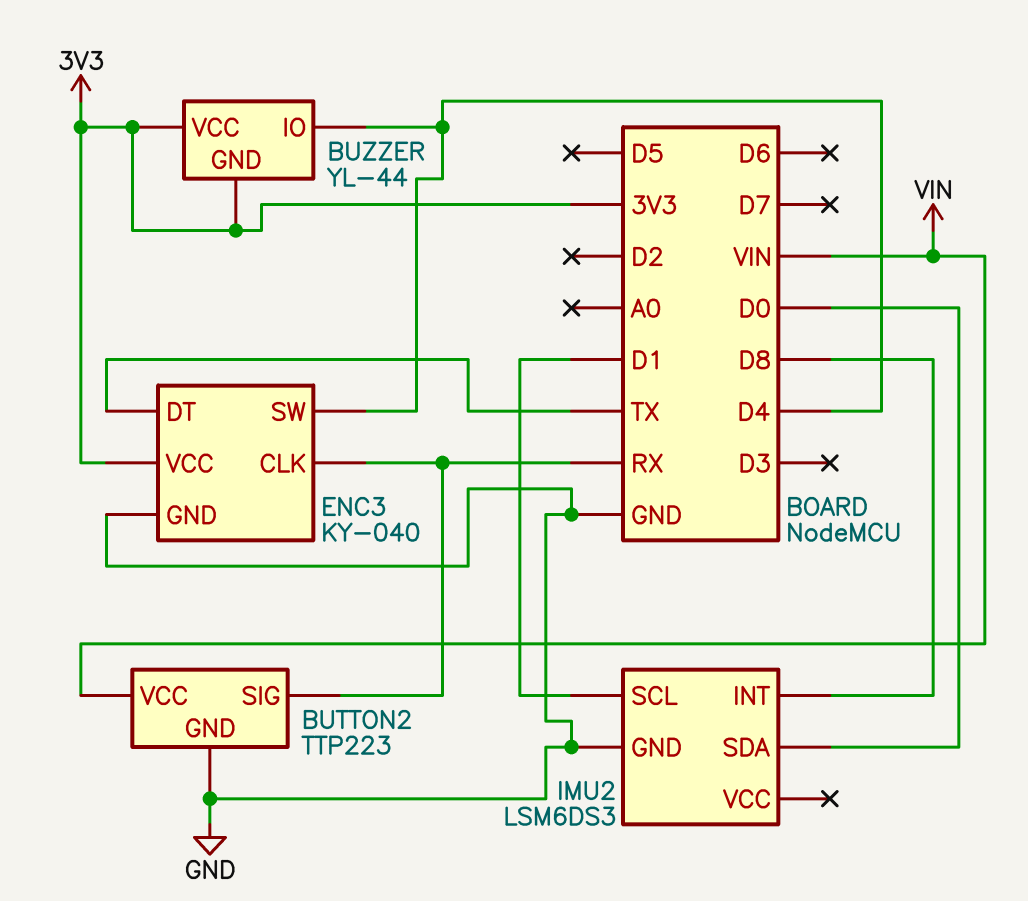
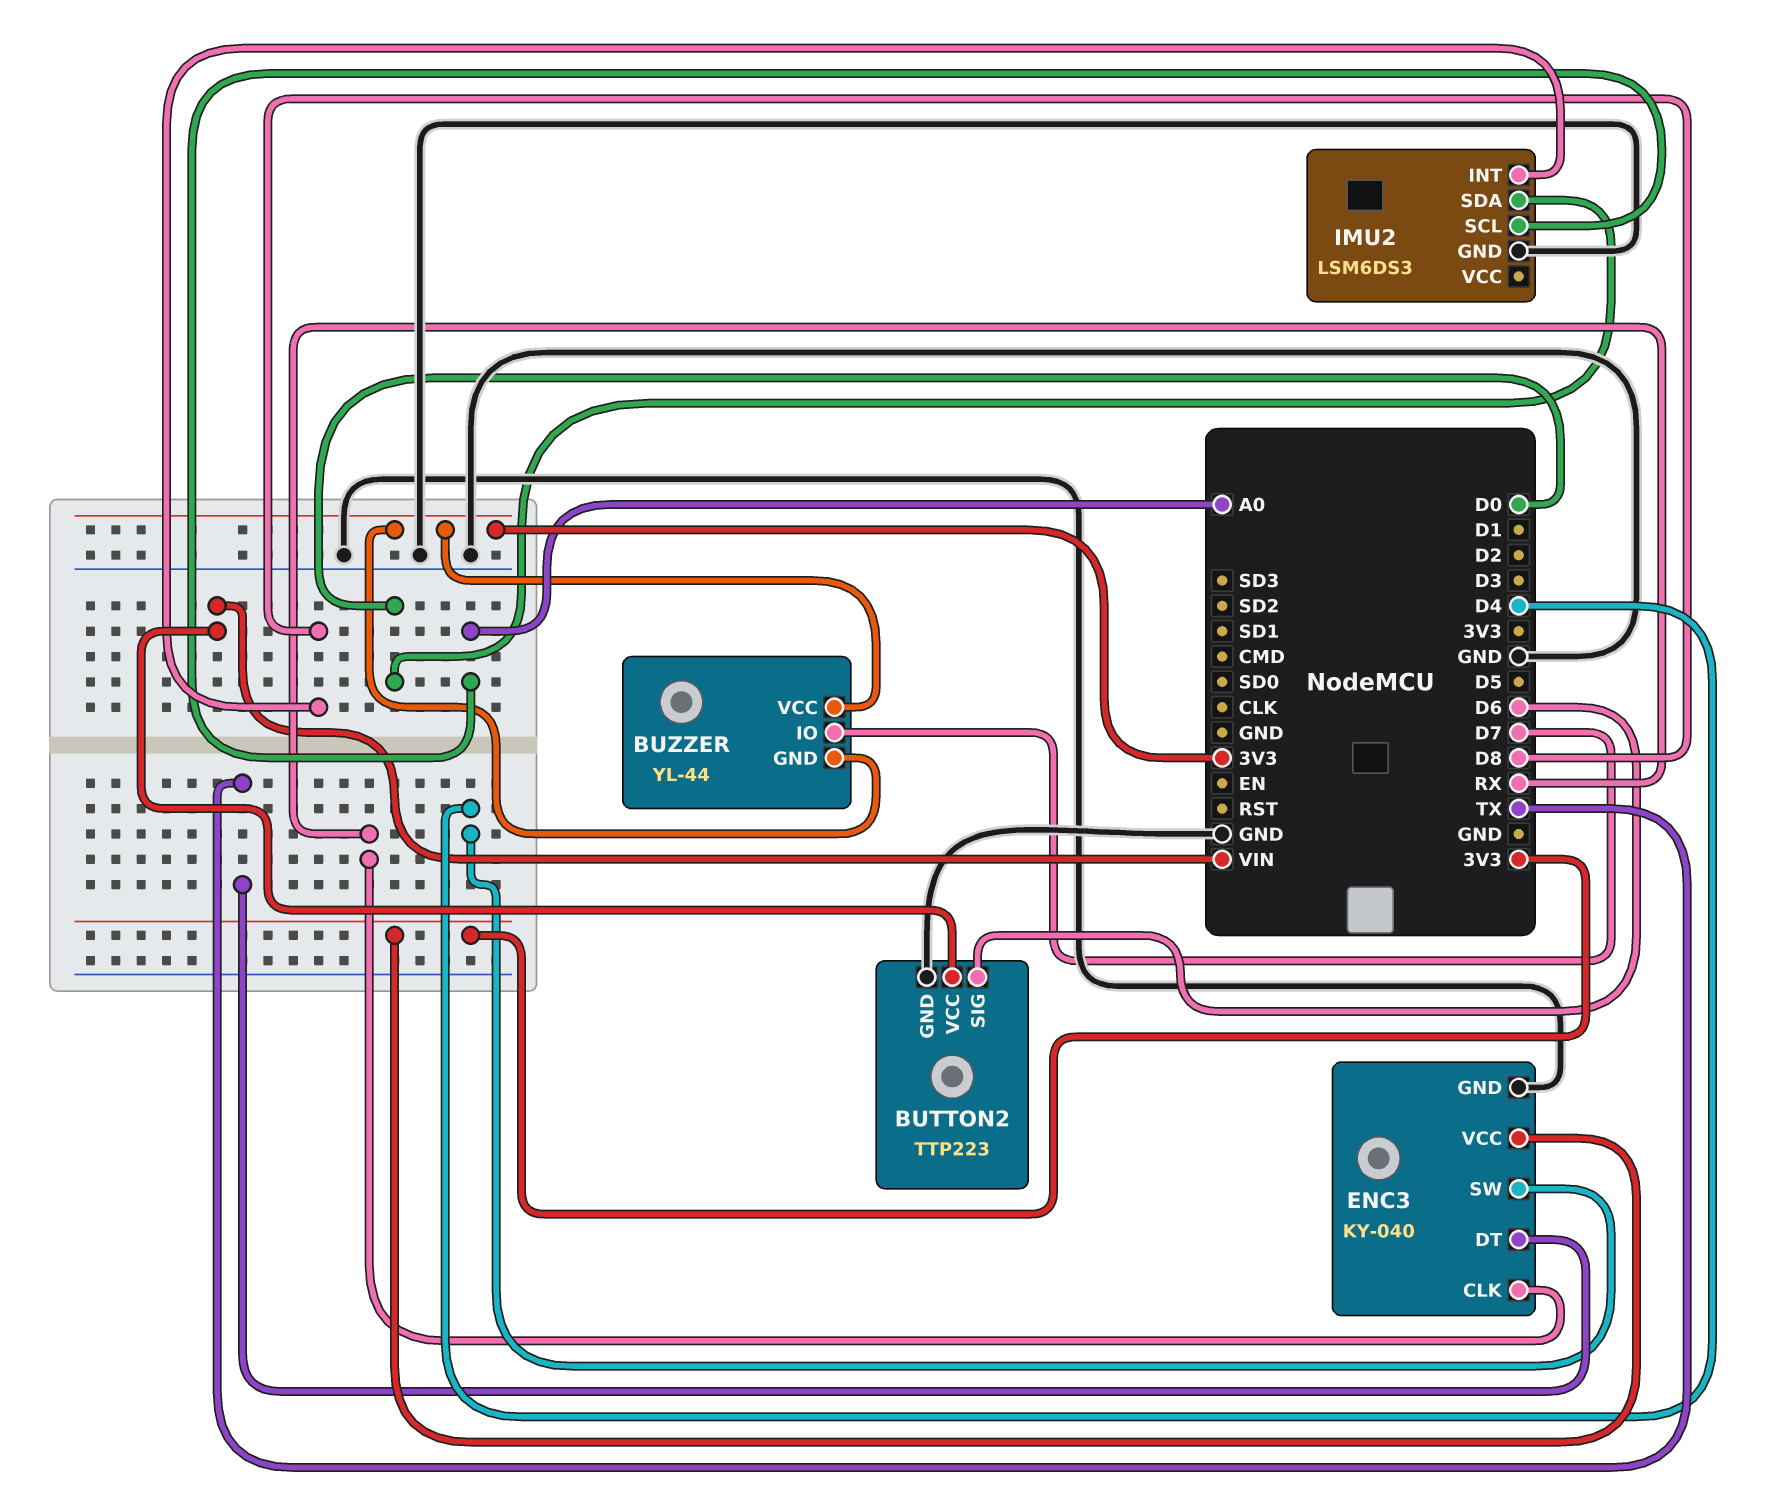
BUTTON2 pin SIG: RX -> D6
BUZZER pin IO: D4 -> D7
IMU2 pin SCL: D1 -> A0

